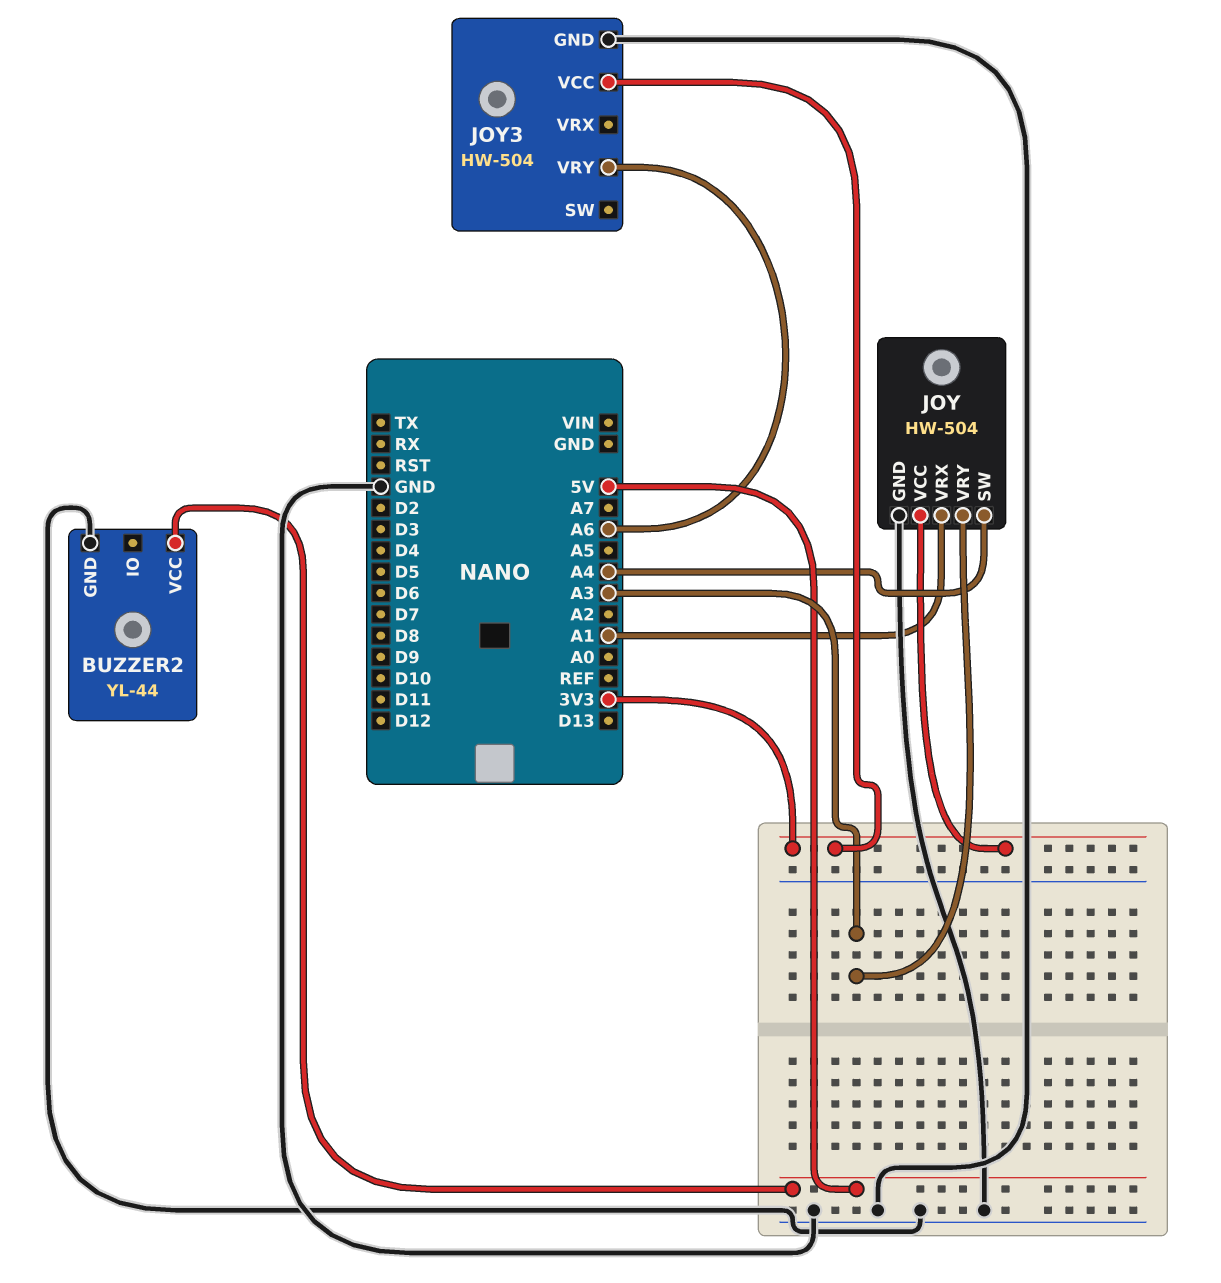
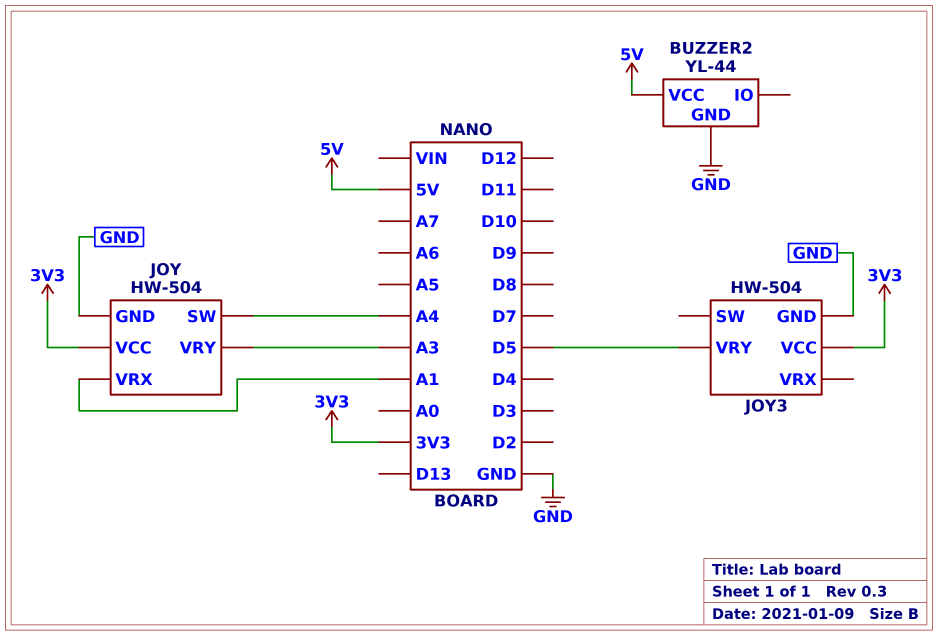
JOY3 pin VRY: A6 -> D5

